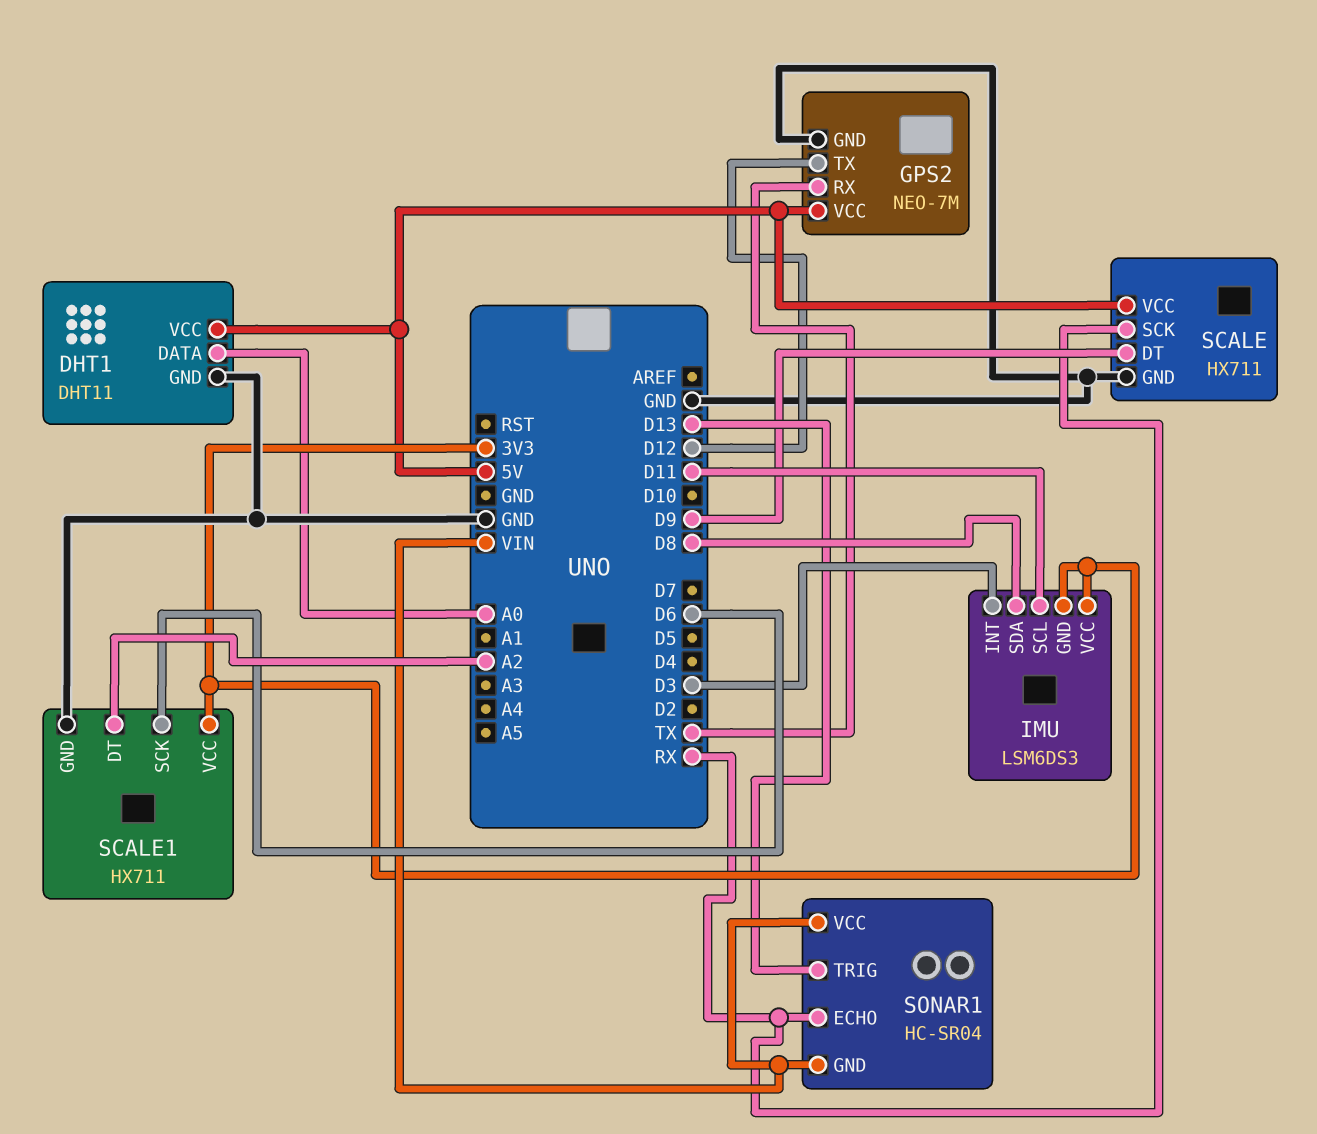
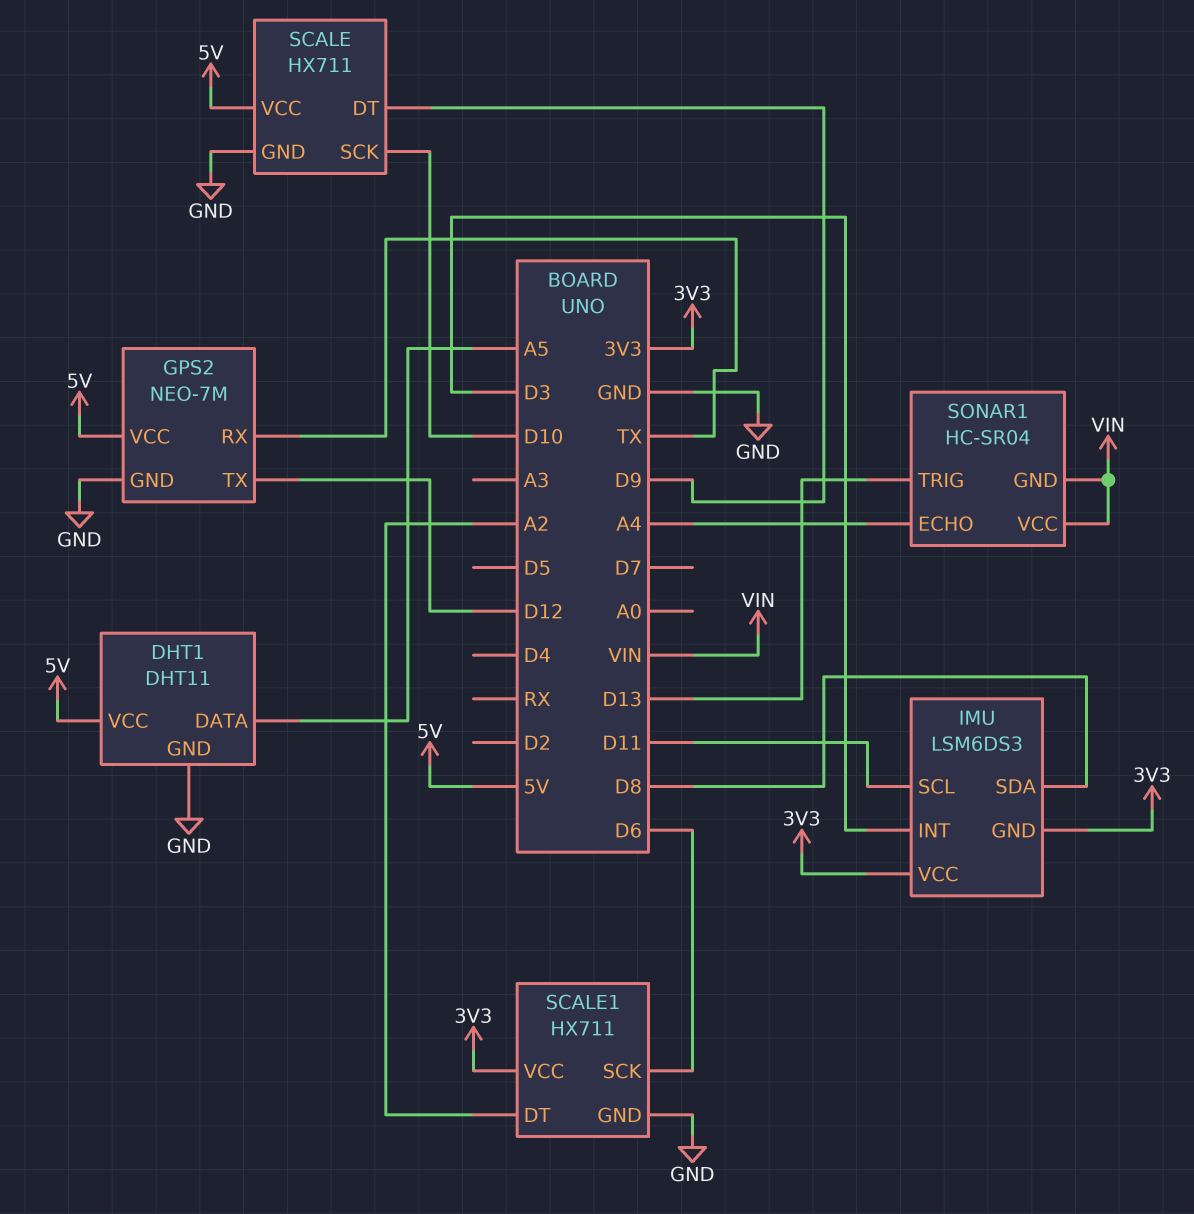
DHT1 pin DATA: A0 -> A5
SCALE pin SCK: RX -> D10
SONAR1 pin ECHO: RX -> A4

